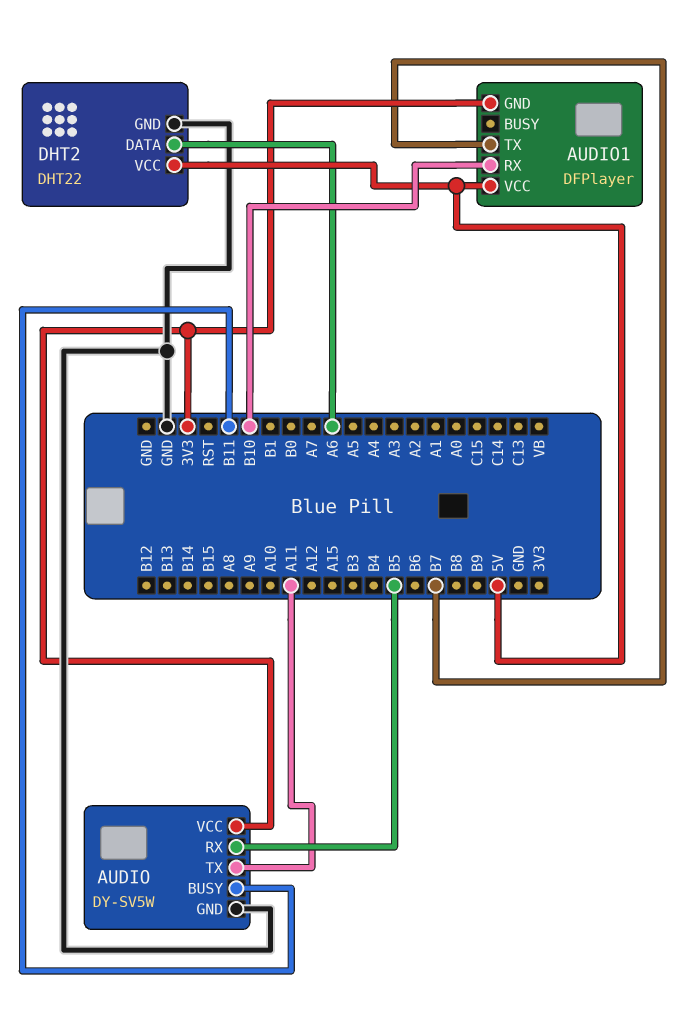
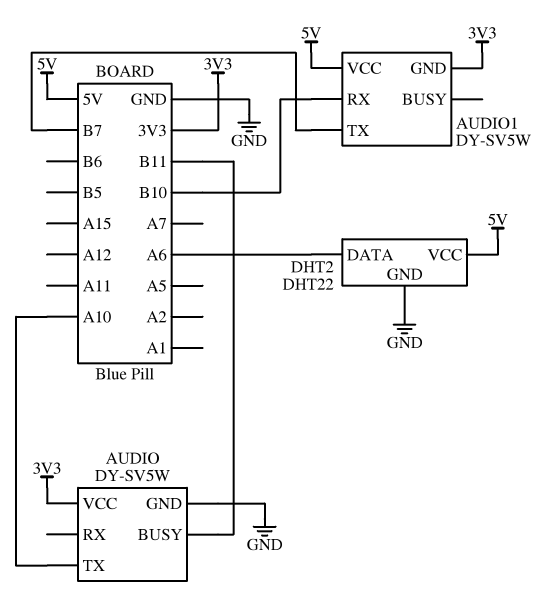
AUDIO pin RX: B5 -> none
AUDIO pin TX: A11 -> A10
AUDIO1: DFPlayer -> DY-SV5W

